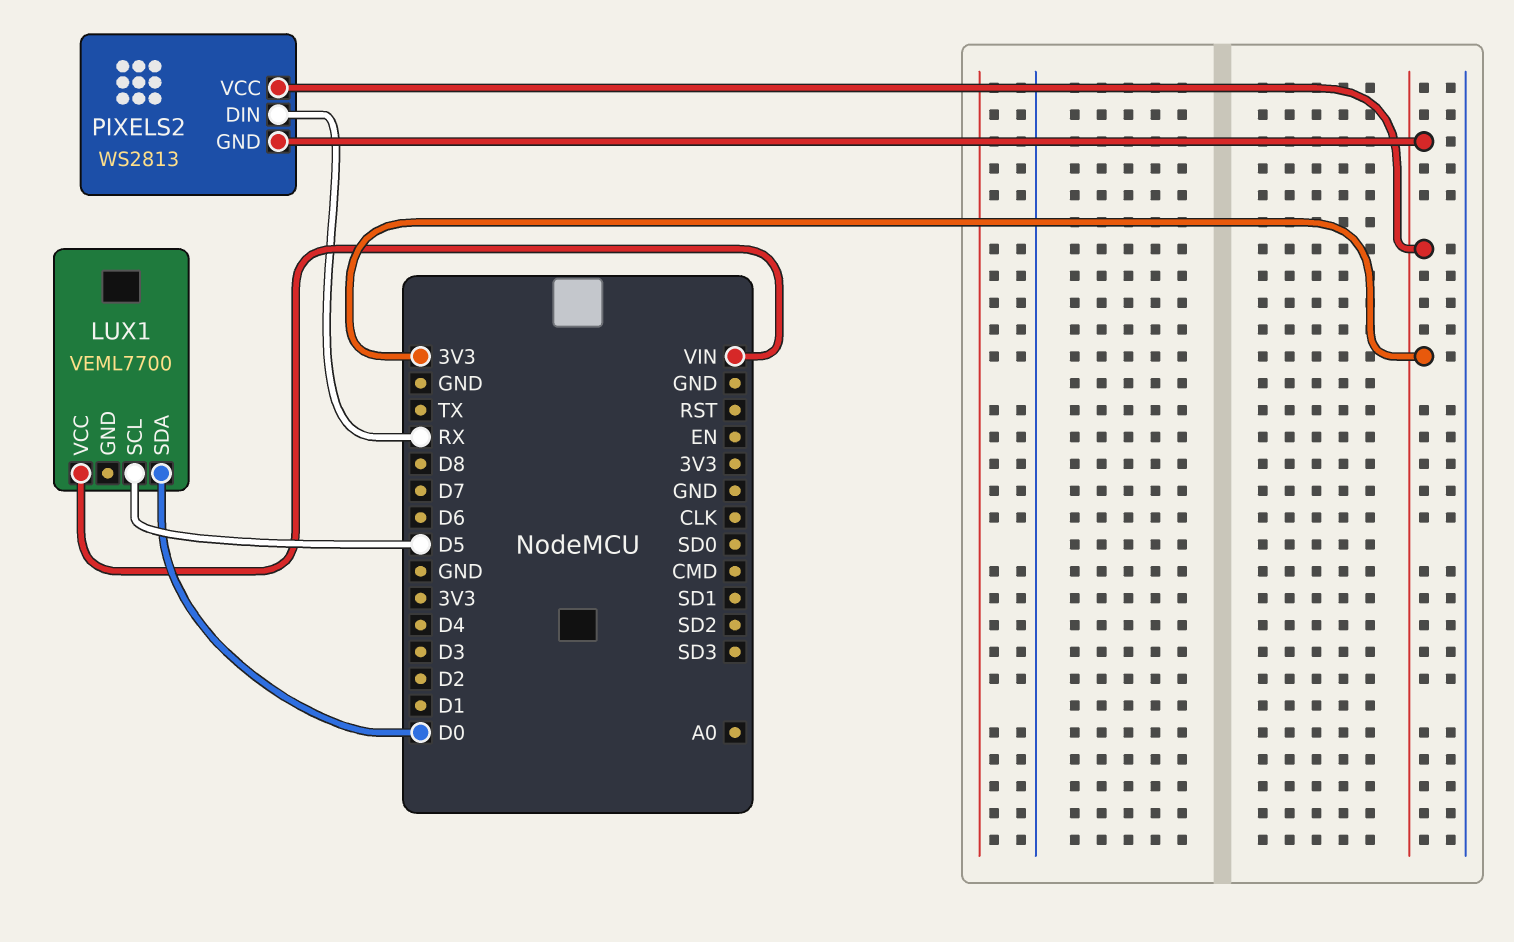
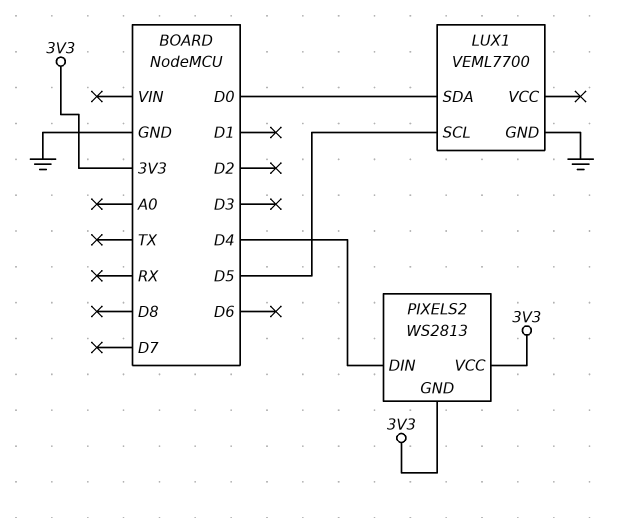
LUX1 pin GND: none -> GND
LUX1 pin VCC: VIN -> none
PIXELS2 pin DIN: RX -> D4

